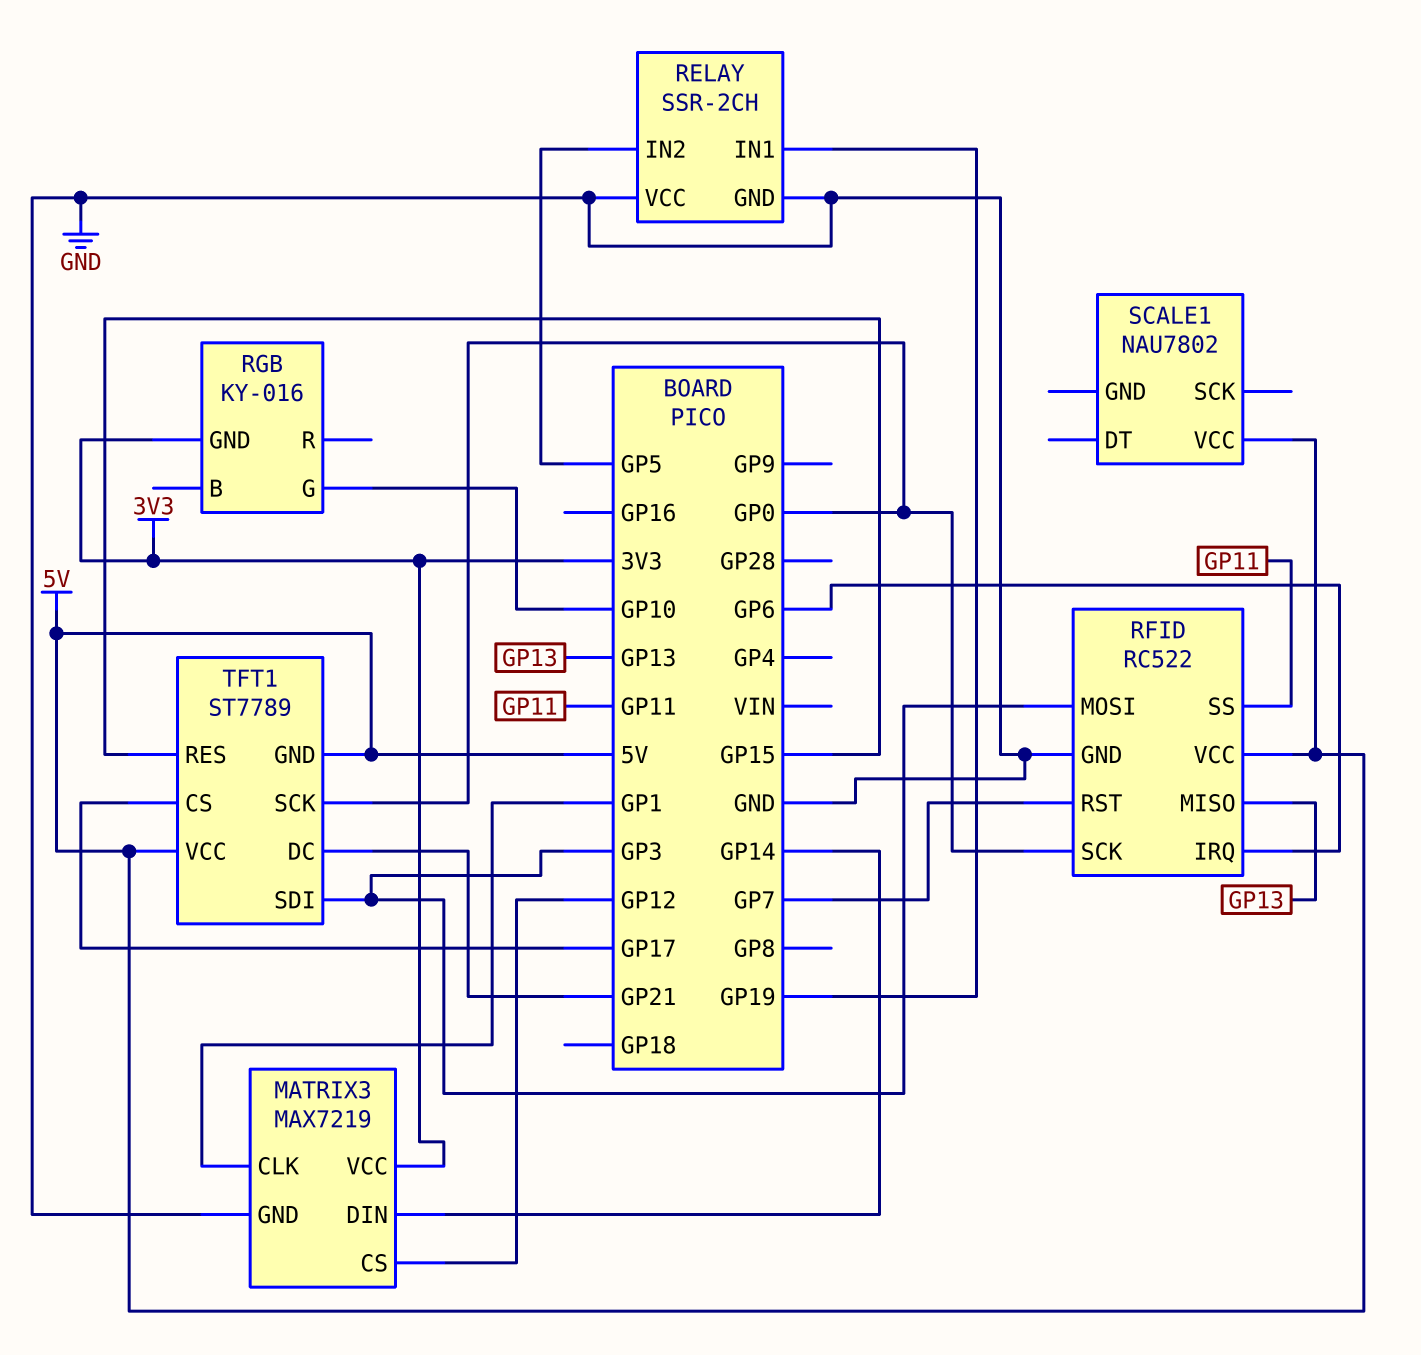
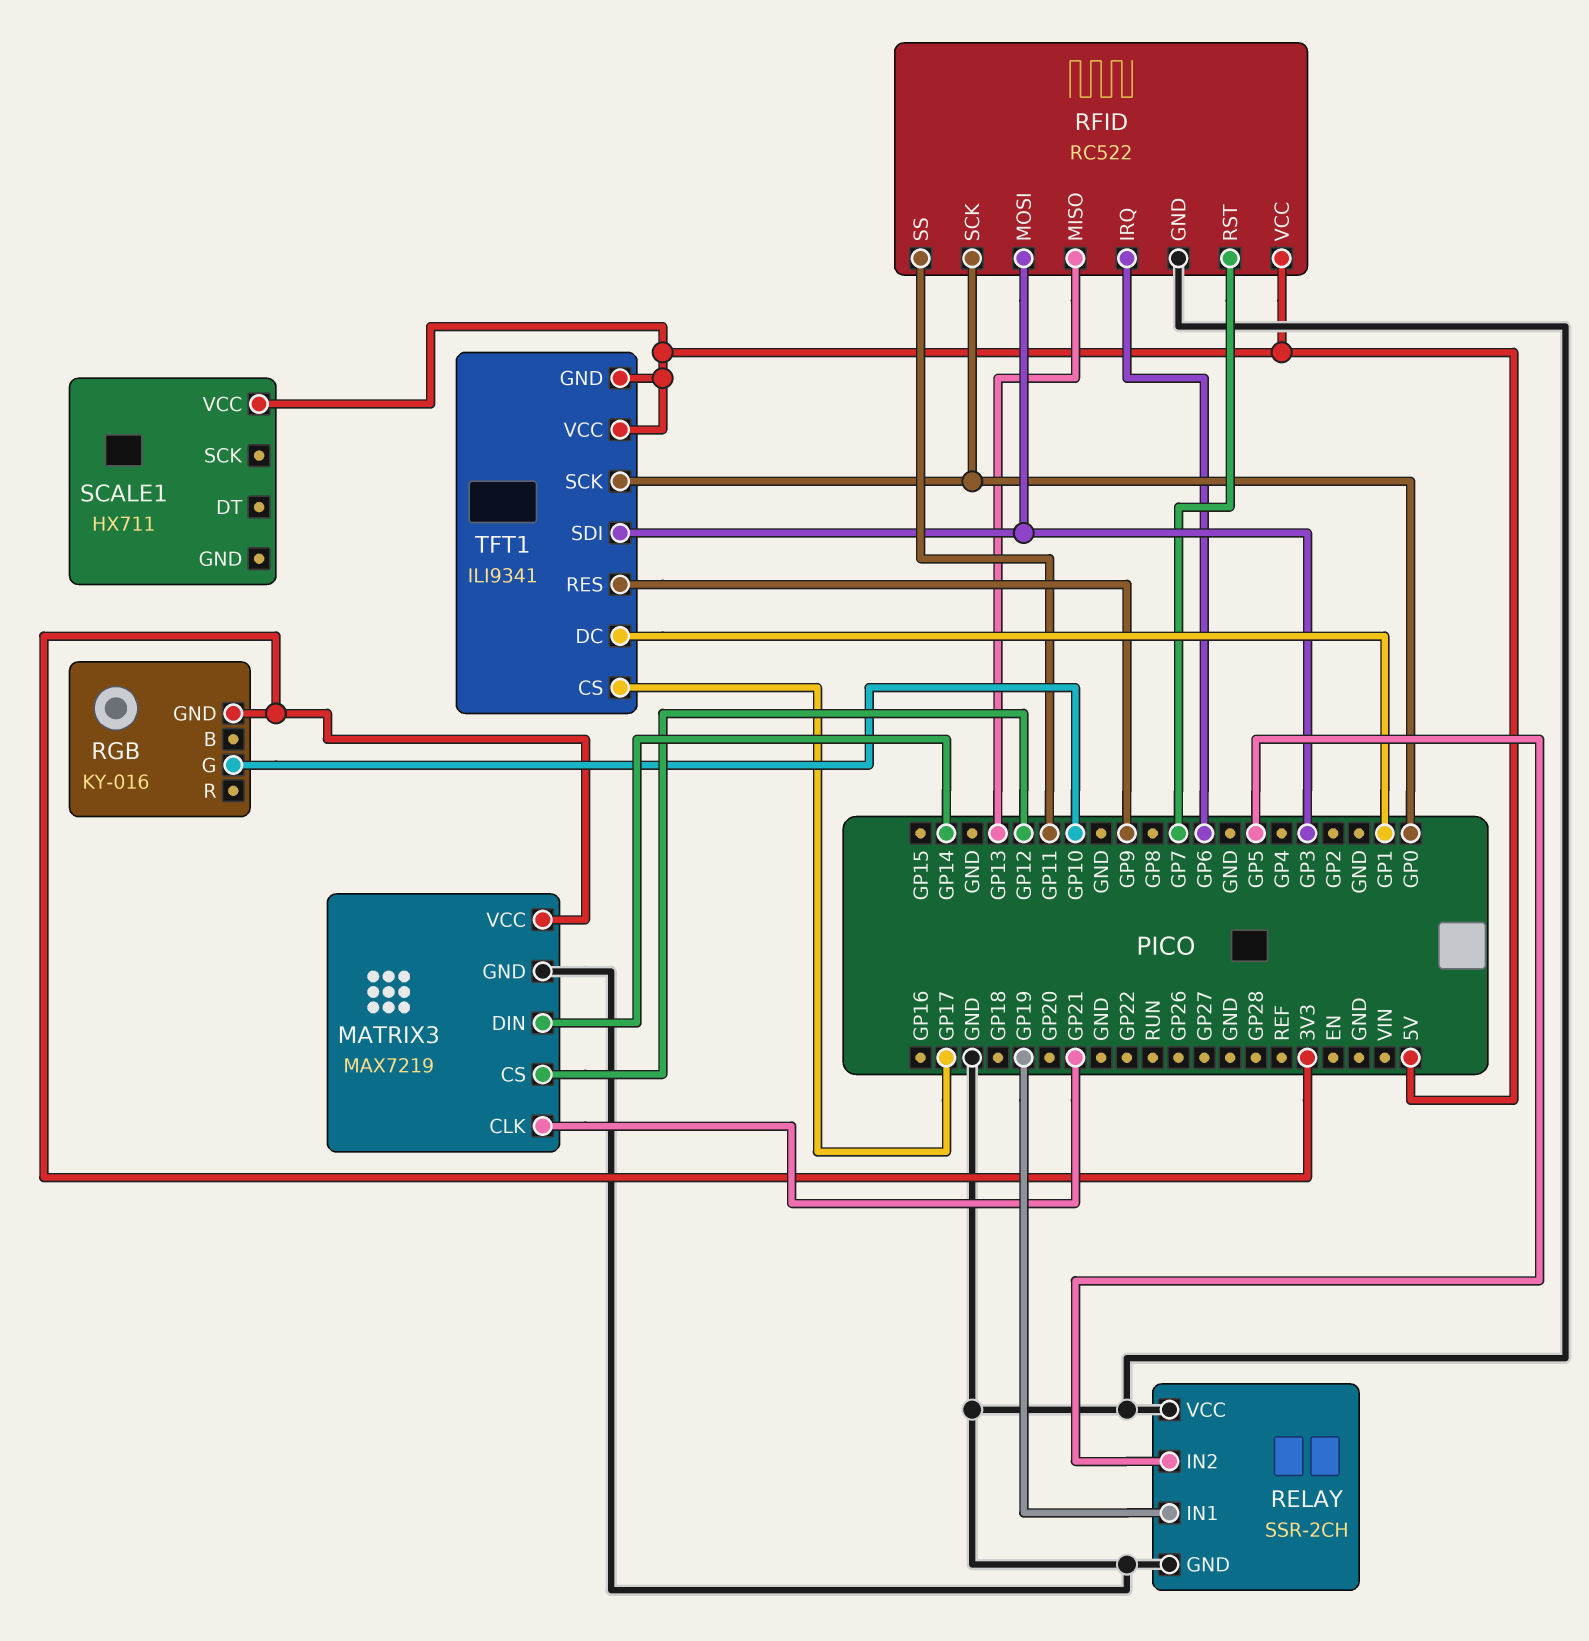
MATRIX3 pin CLK: GP1 -> GP21
SCALE1: NAU7802 -> HX711
TFT1: ST7789 -> ILI9341
TFT1 pin DC: GP21 -> GP1
TFT1 pin RES: GP15 -> GP9

